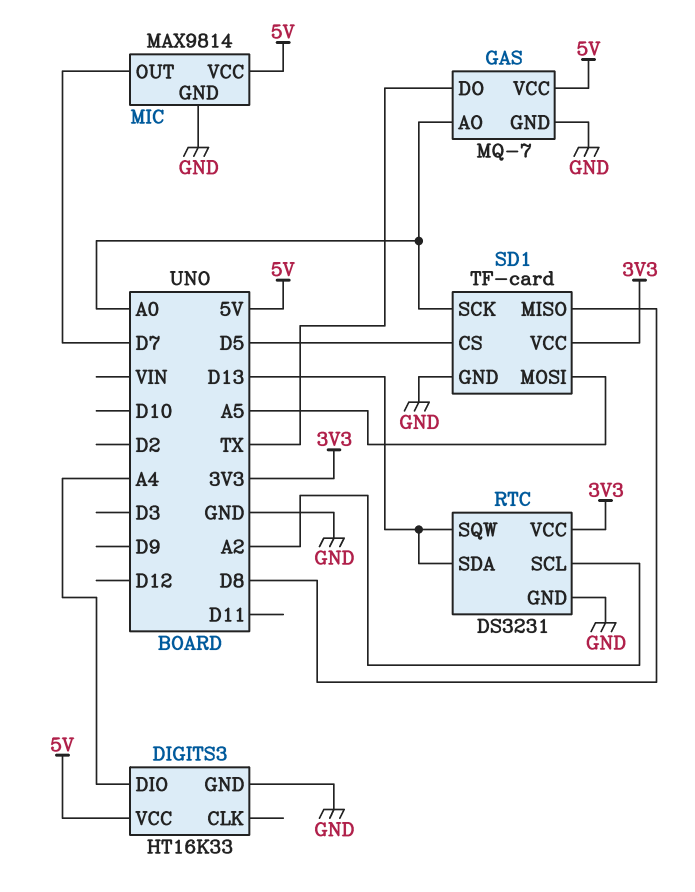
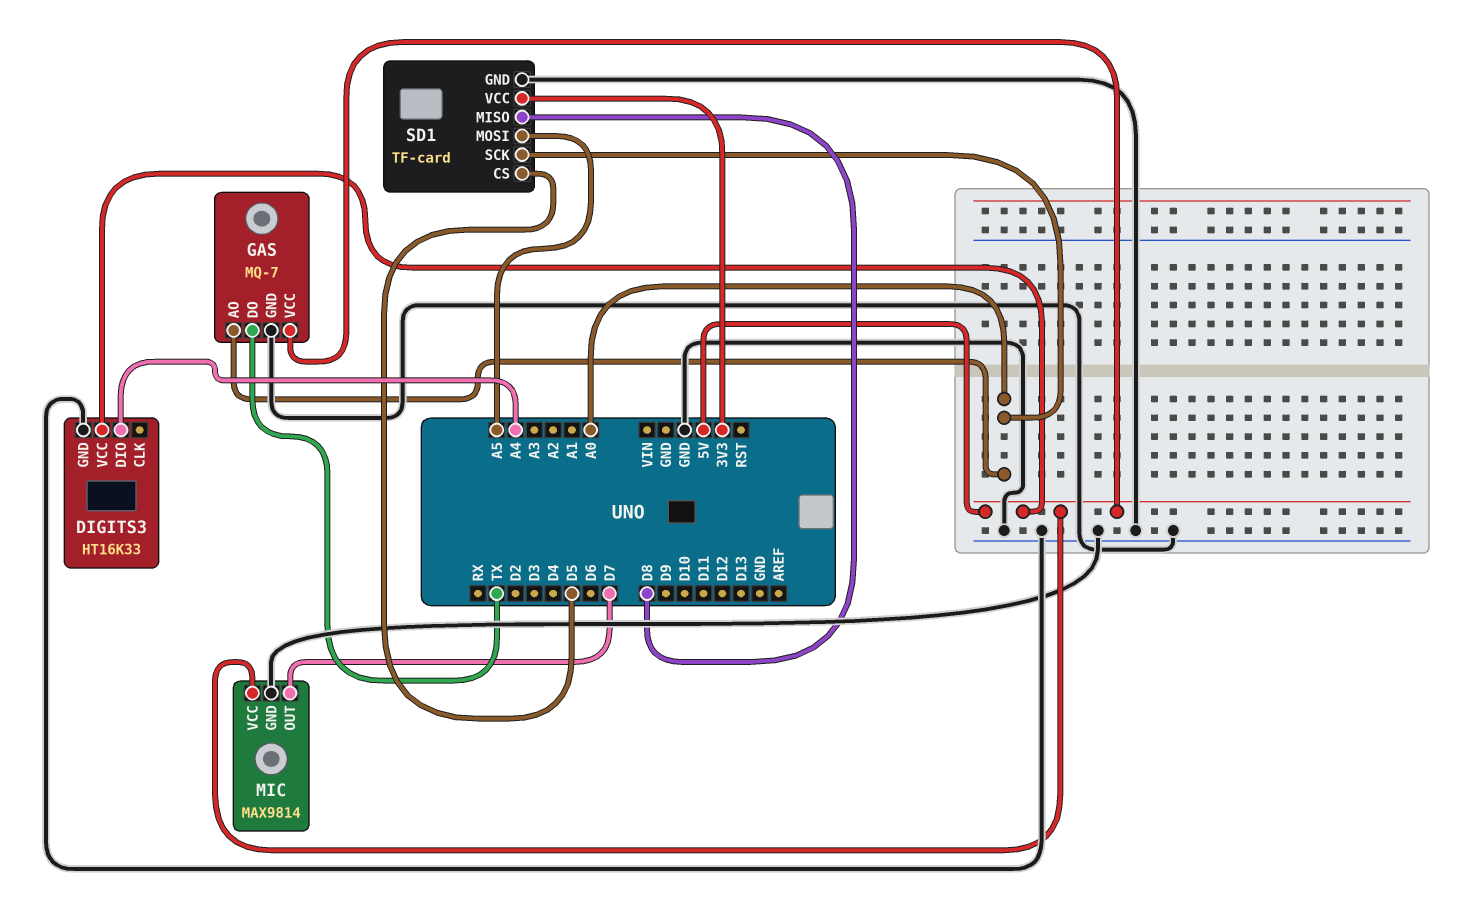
RTC: DS3231 -> none
RTC pin GND: GND -> none
RTC pin SCL: A2 -> none
RTC pin SDA: D13 -> none
RTC pin SQW: D13 -> none
RTC pin VCC: 3V3 -> none

